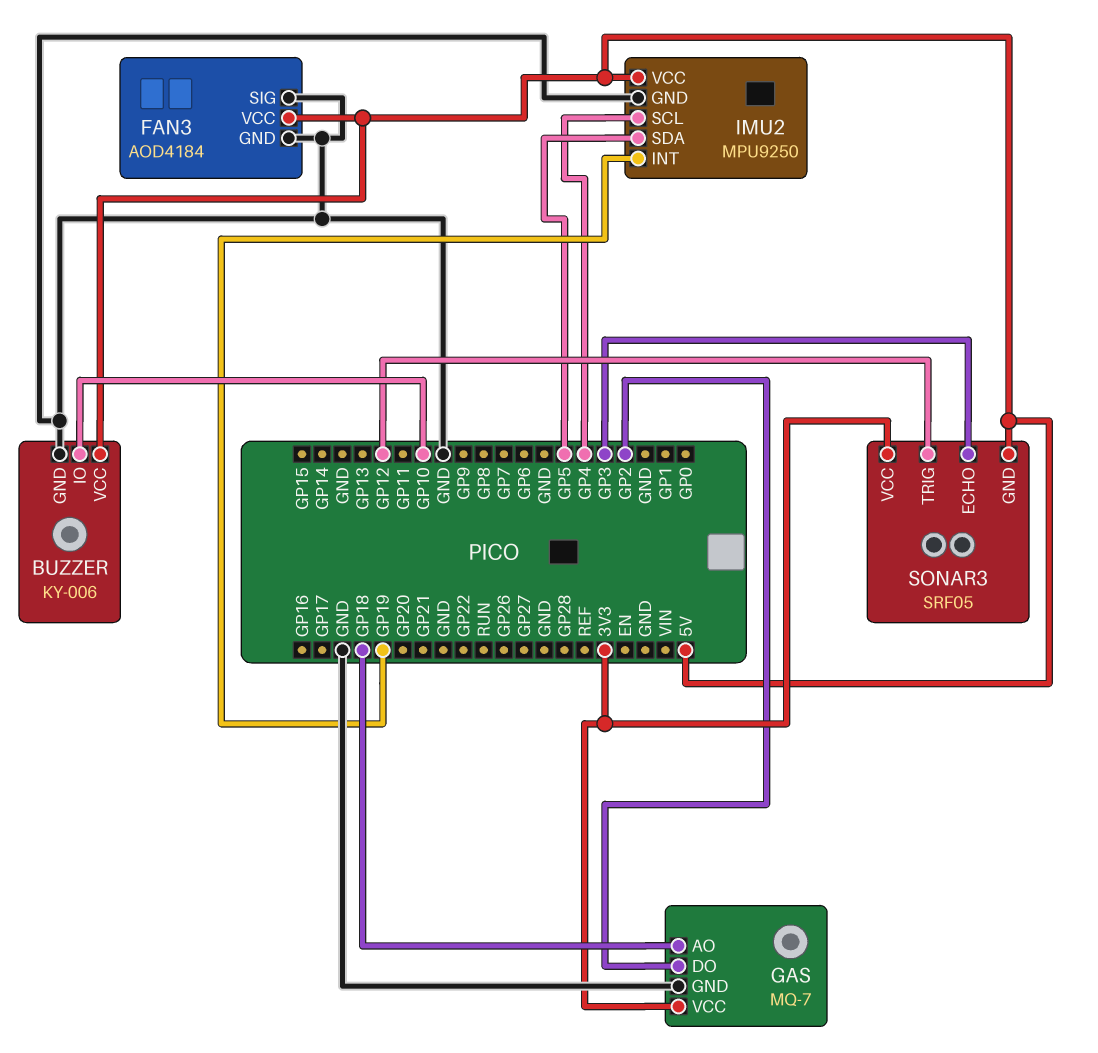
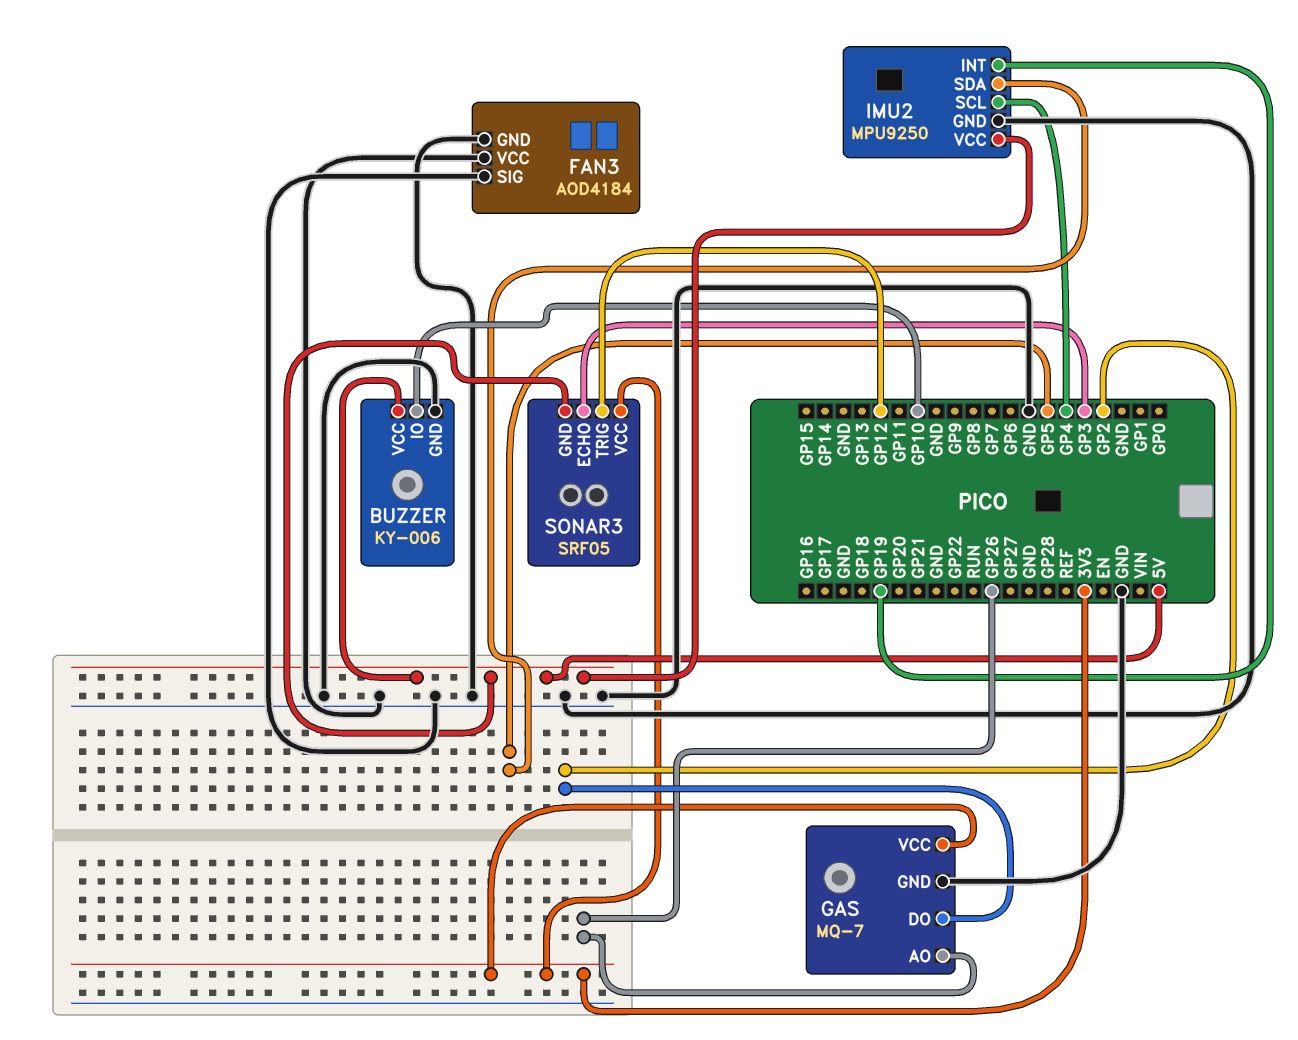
FAN3 pin VCC: 5V -> GND
GAS pin AO: GP18 -> GP26

